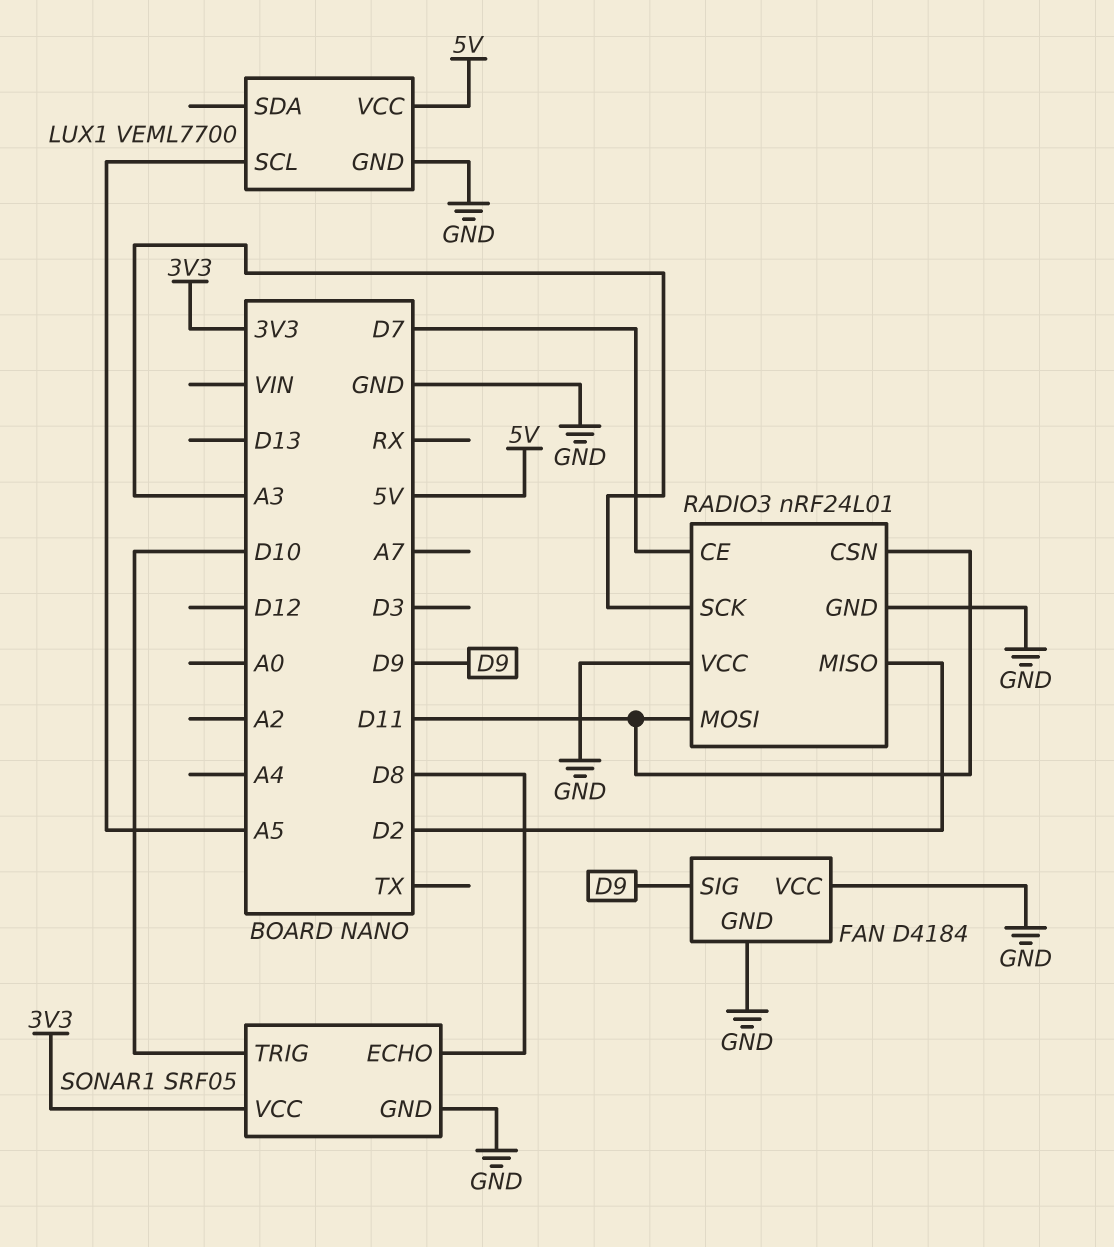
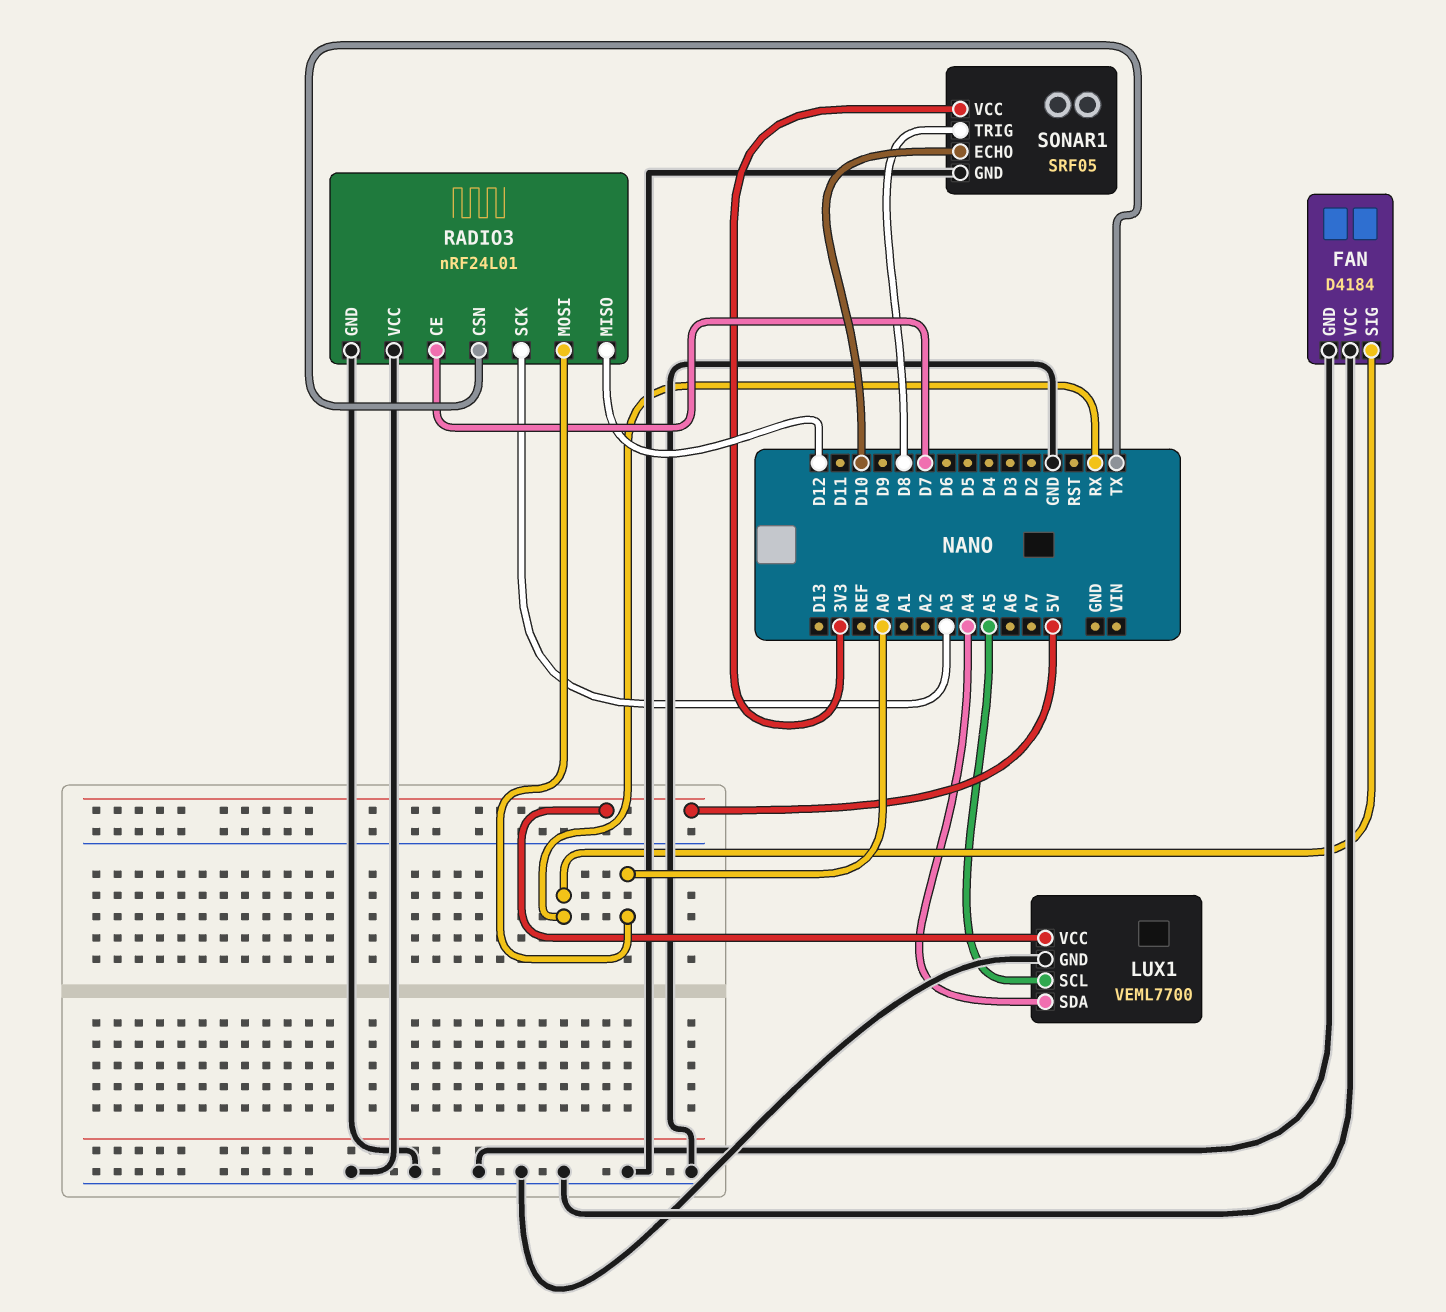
FAN pin SIG: D9 -> RX
LUX1 pin SDA: none -> A4
RADIO3 pin CSN: D11 -> TX
RADIO3 pin MISO: D2 -> D12
RADIO3 pin MOSI: D11 -> A0
SONAR1 pin ECHO: D8 -> D10
SONAR1 pin TRIG: D10 -> D8

